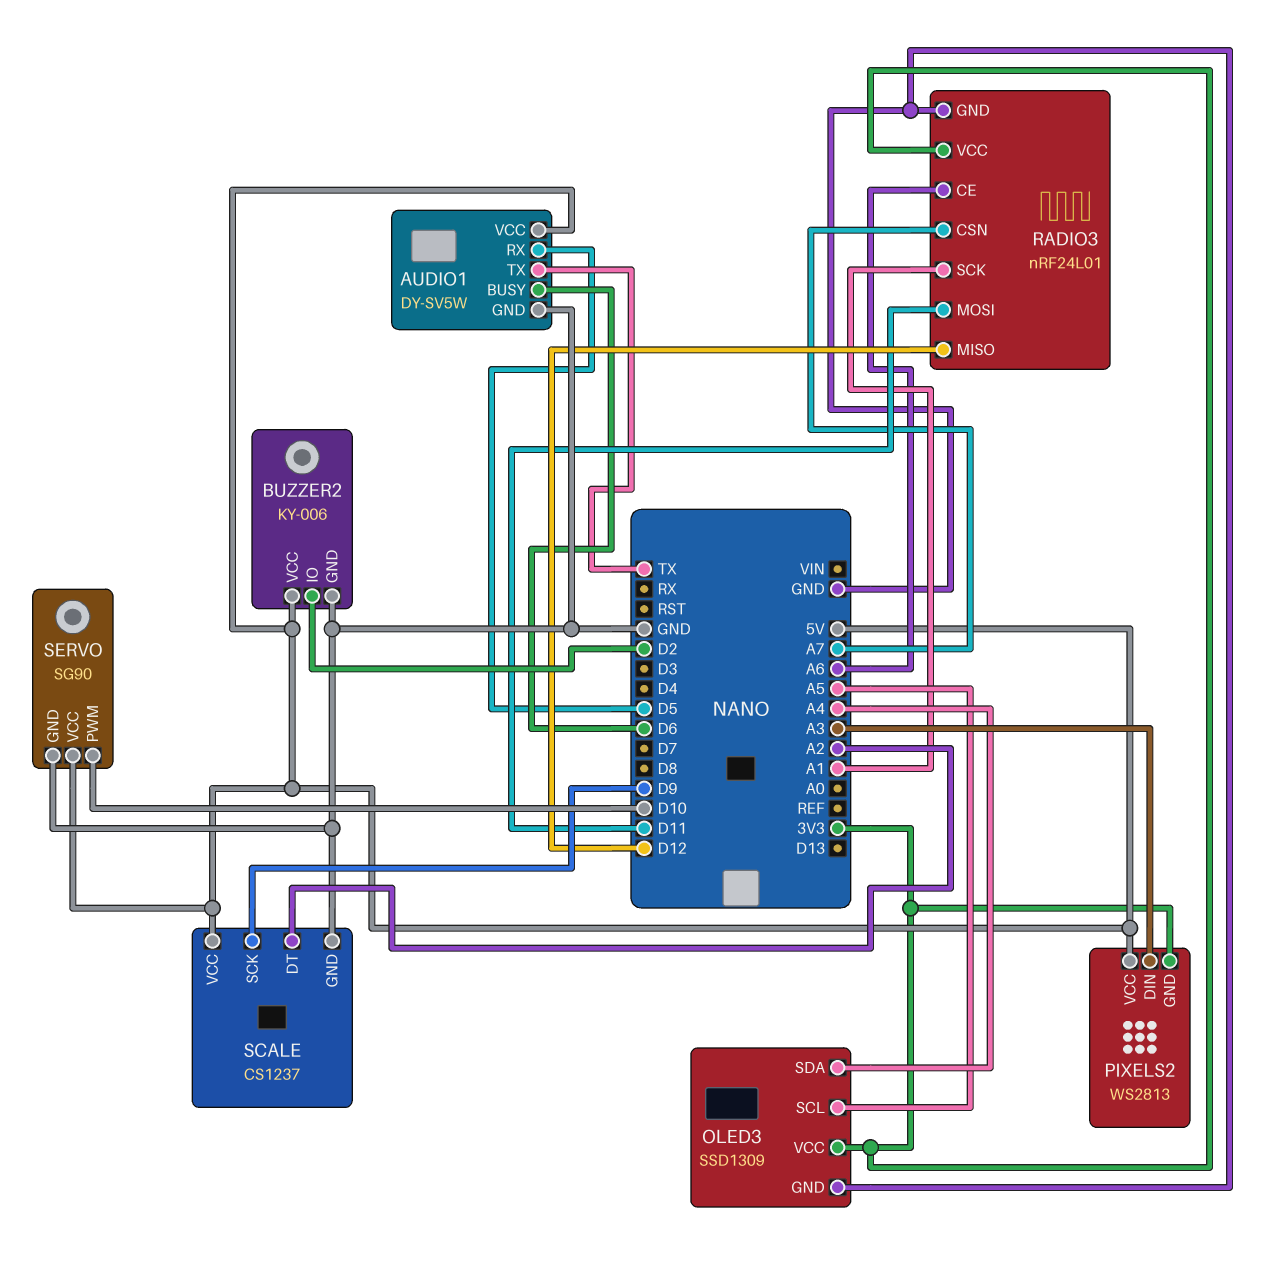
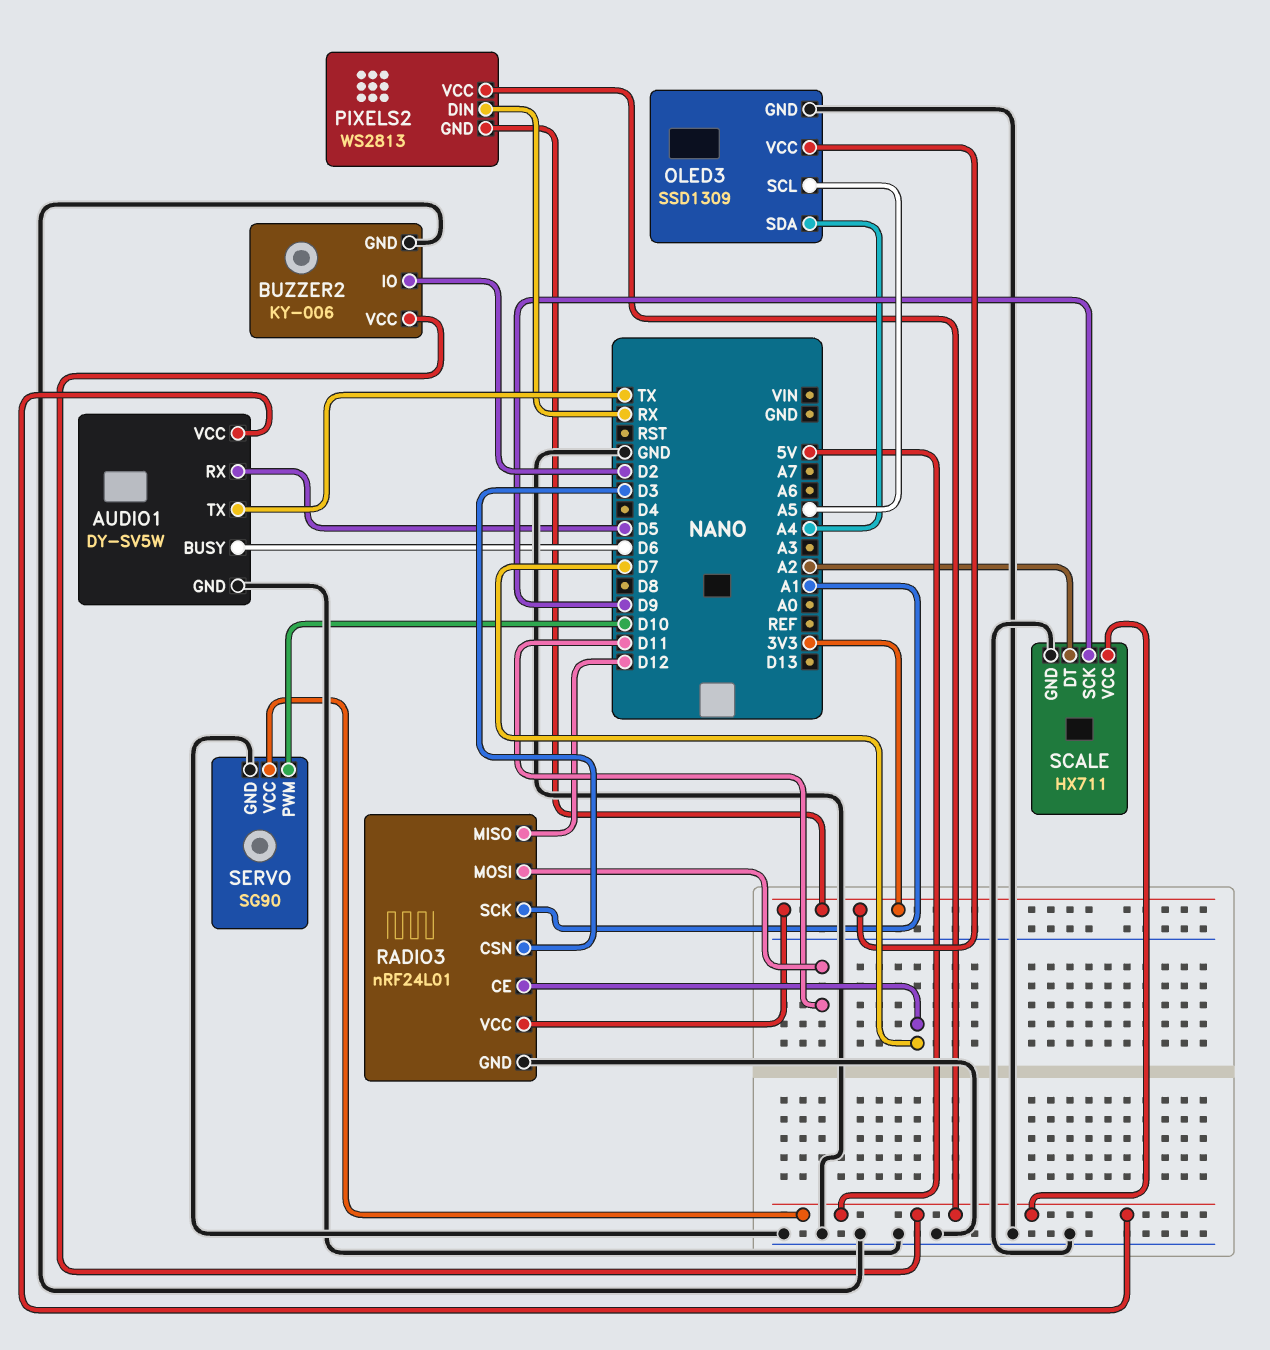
PIXELS2 pin DIN: A3 -> RX
RADIO3 pin CE: A6 -> D7
RADIO3 pin CSN: A7 -> D3
SCALE: CS1237 -> HX711

